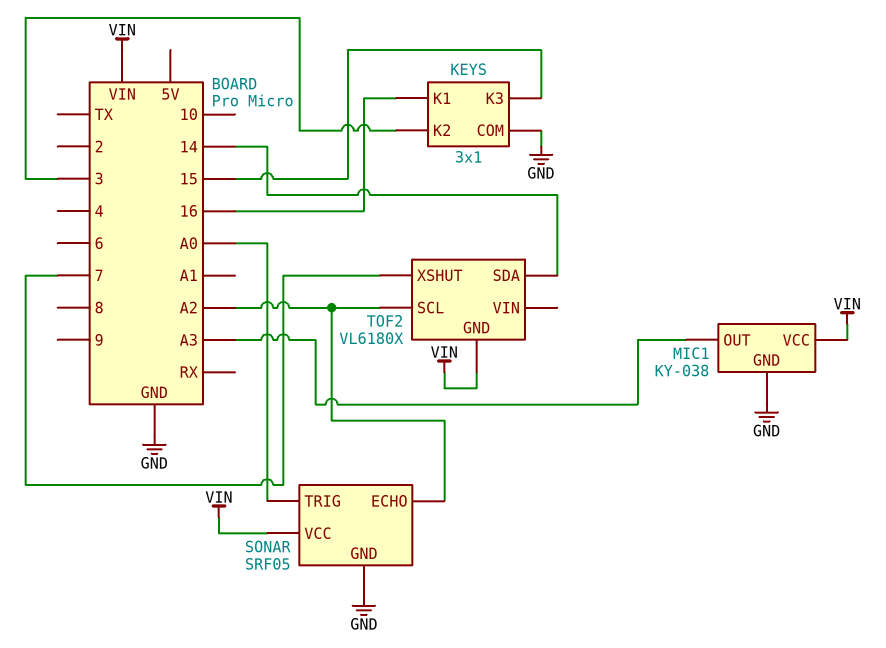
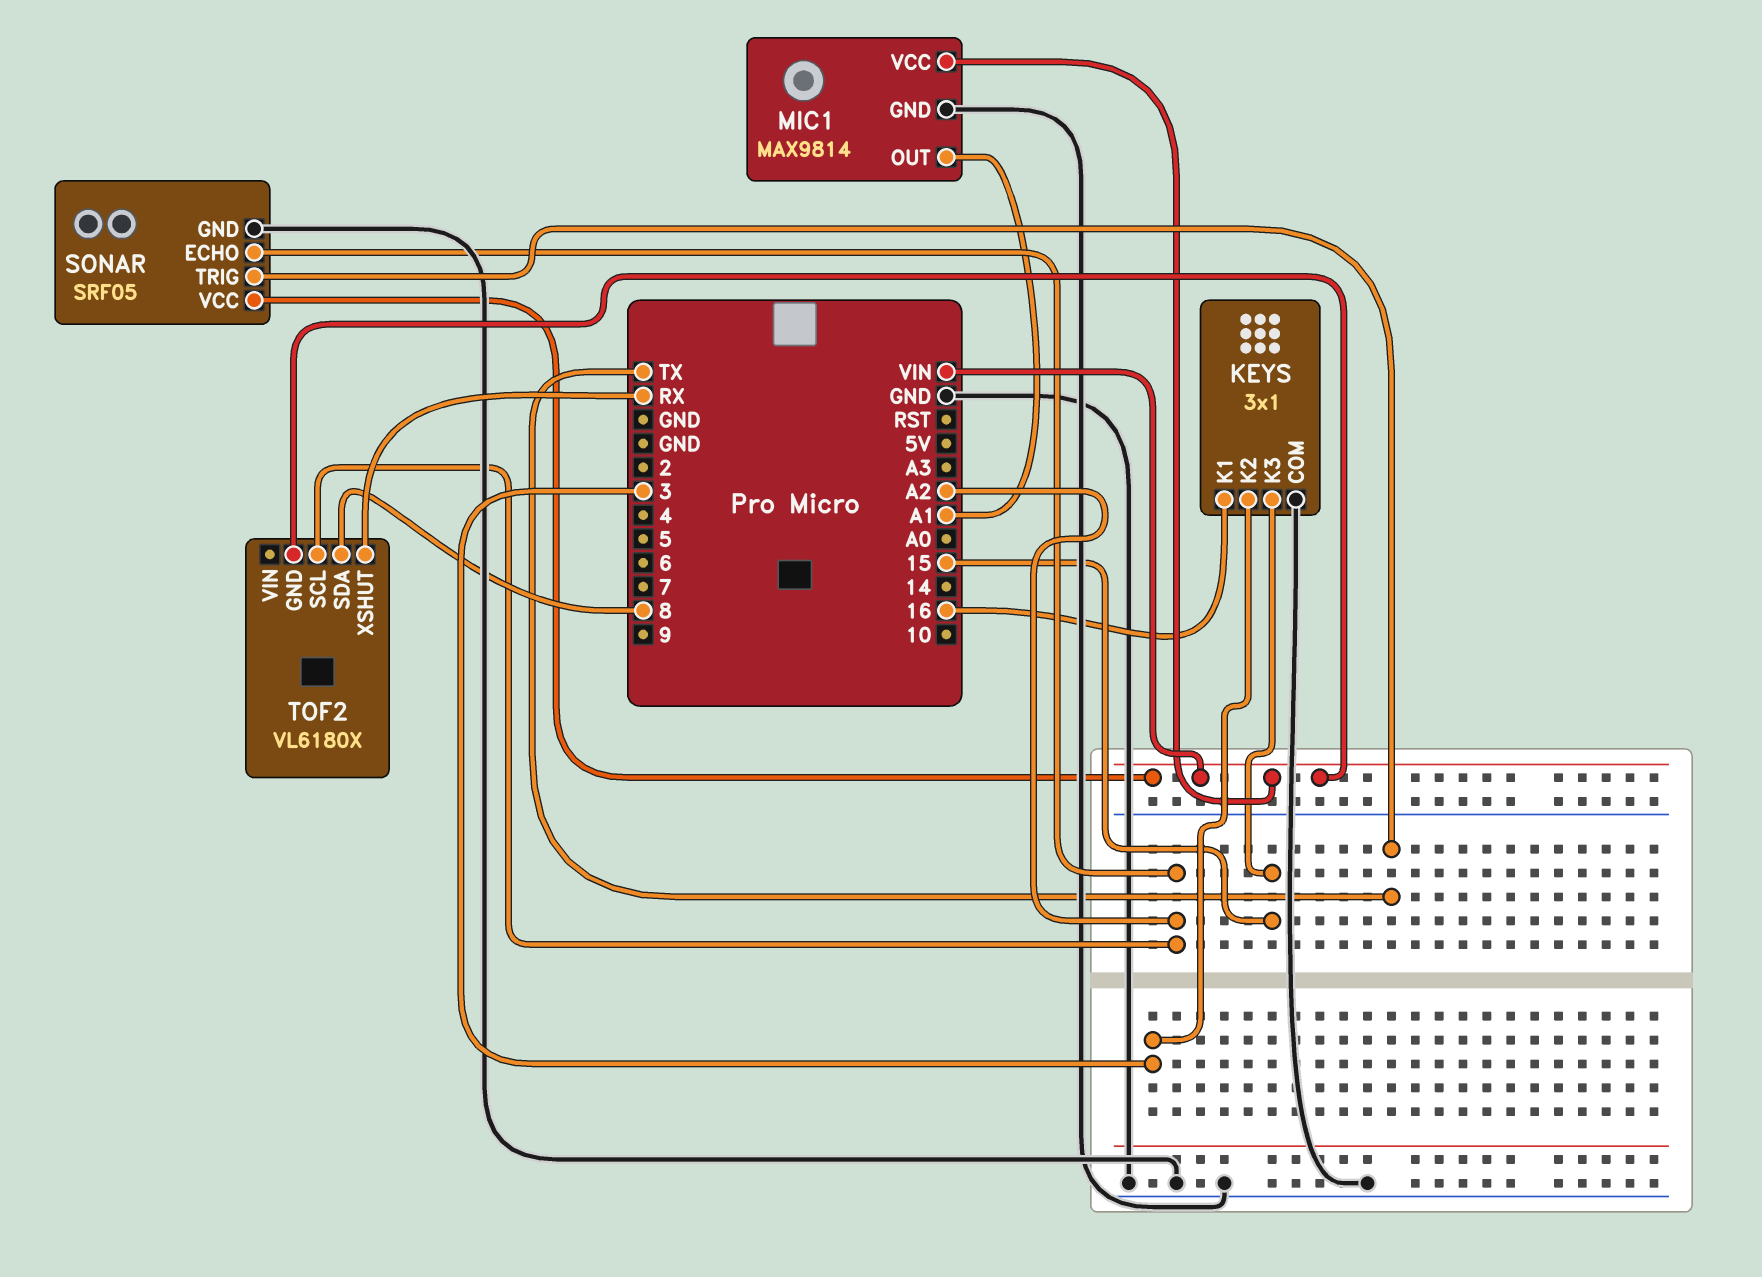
MIC1: KY-038 -> MAX9814
MIC1 pin OUT: A3 -> A1
SONAR pin TRIG: A0 -> TX
TOF2 pin SDA: 14 -> 8
TOF2 pin XSHUT: 7 -> RX

